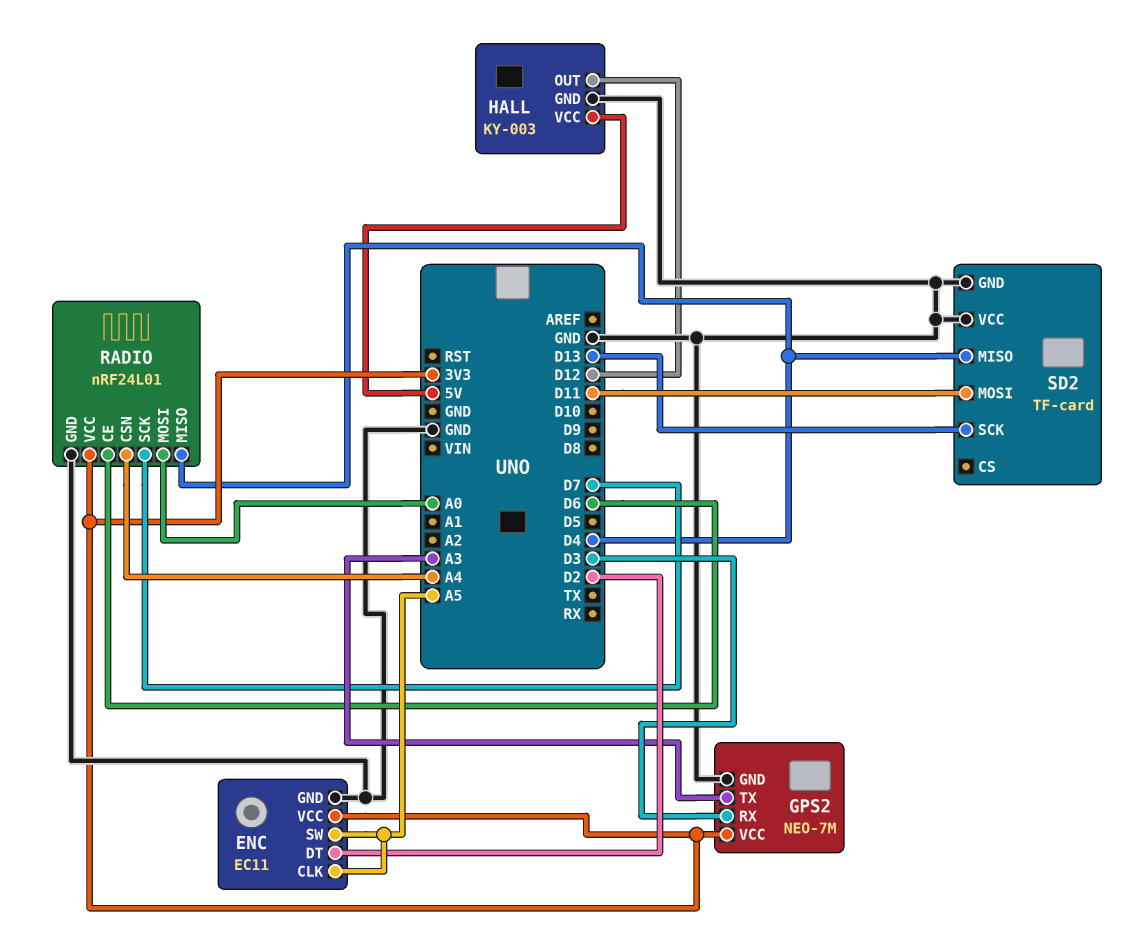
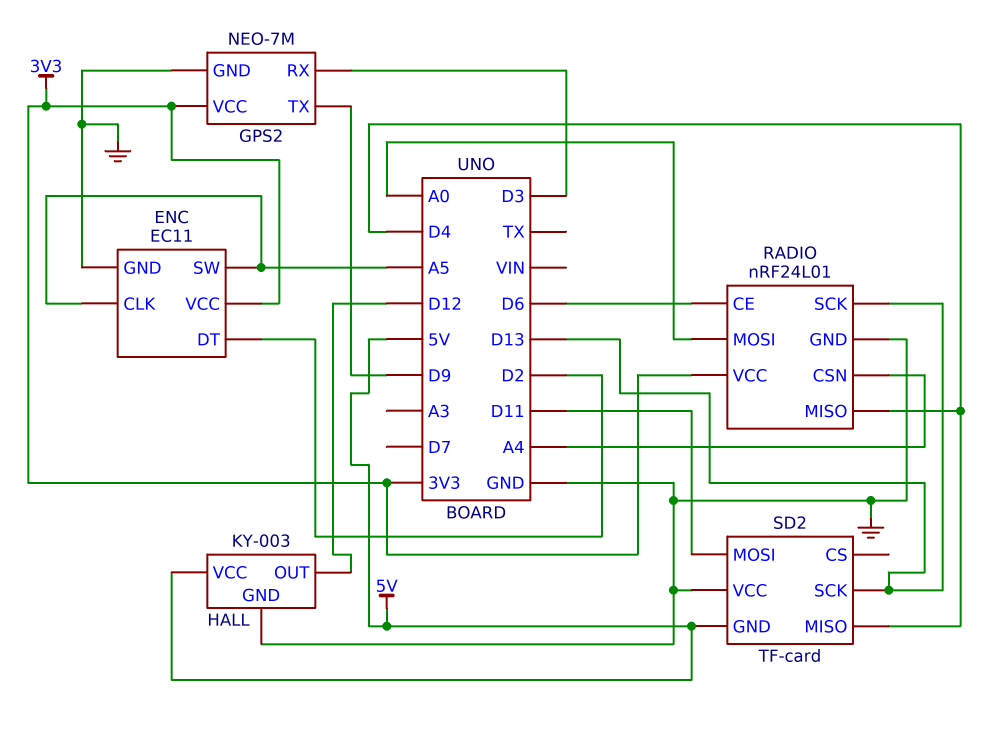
GPS2 pin TX: A3 -> D9
RADIO pin SCK: D7 -> D13
SD2 pin GND: GND -> 5V

